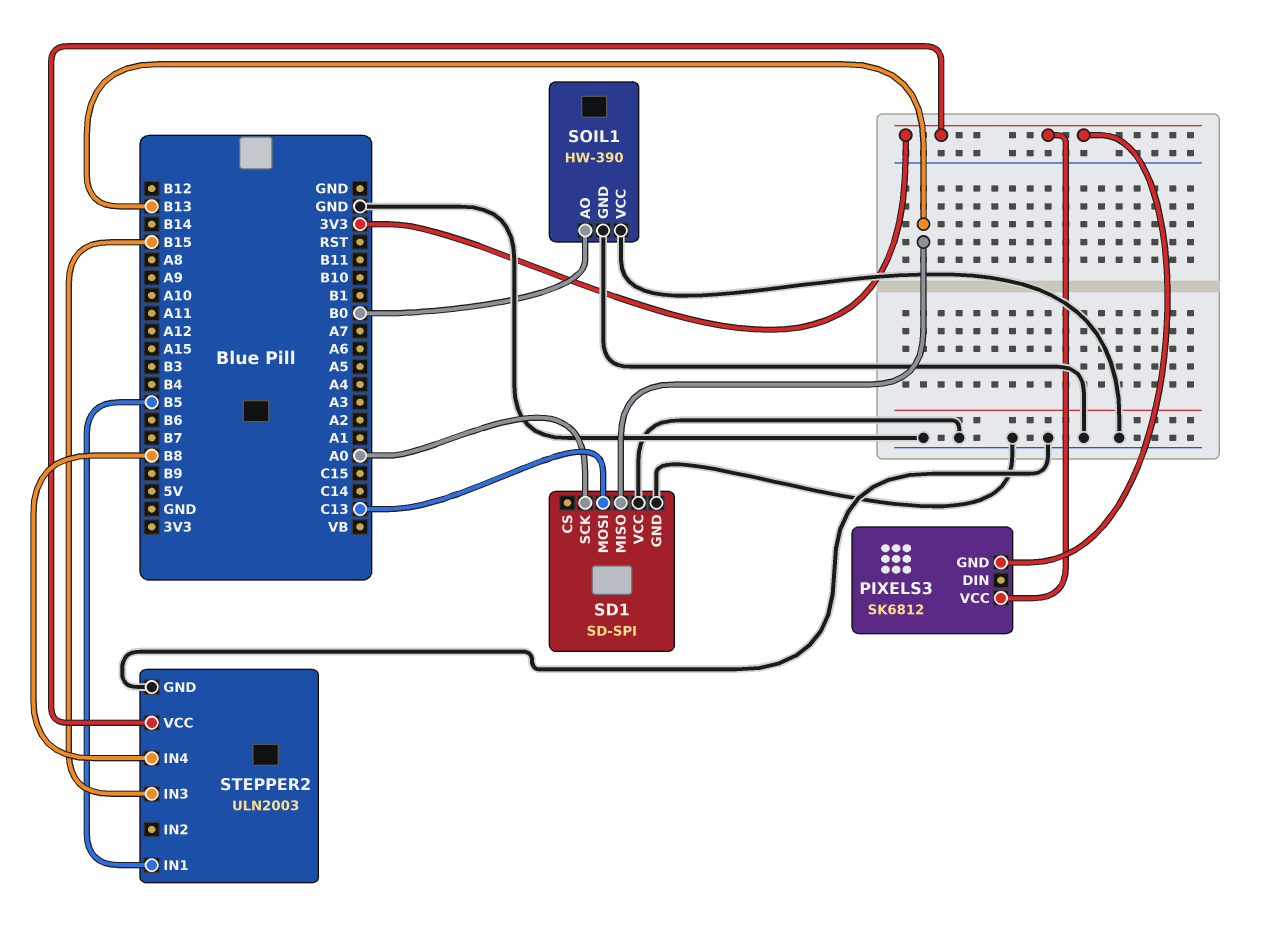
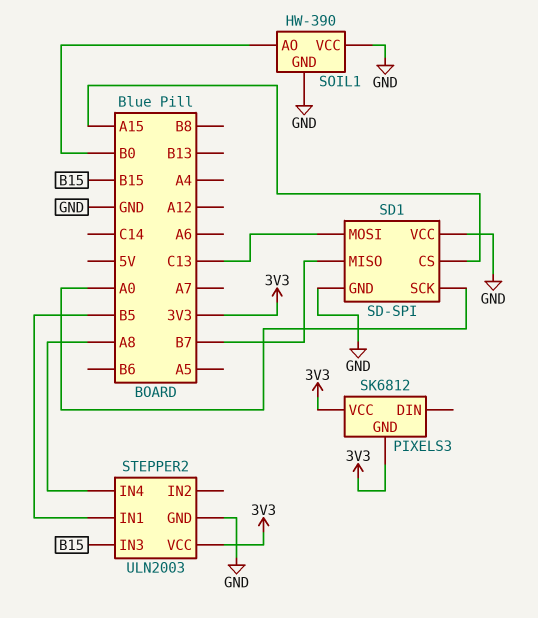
SD1 pin CS: none -> A15
SD1 pin MISO: B13 -> B7
STEPPER2 pin IN4: B8 -> A8

